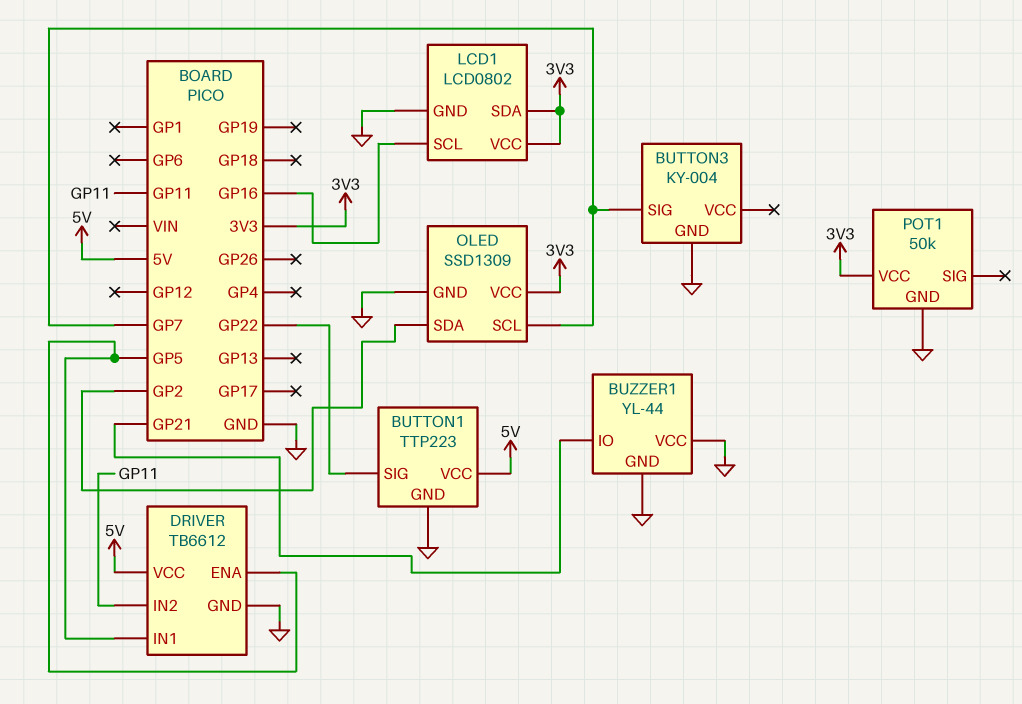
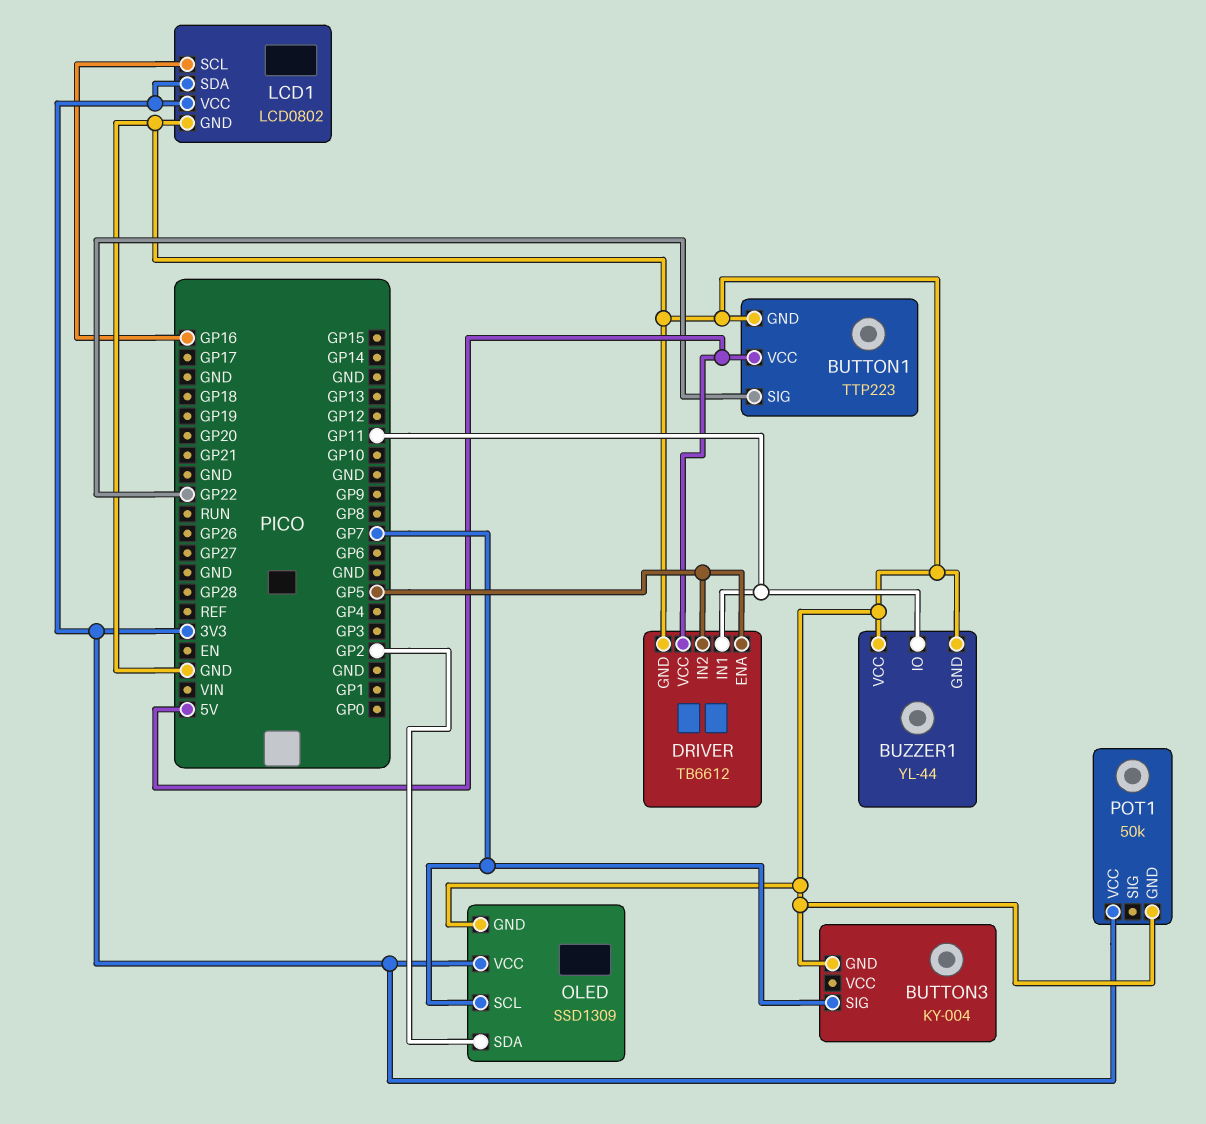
BUZZER1 pin IO: GP21 -> GP11
DRIVER pin IN1: GP5 -> GP11
DRIVER pin IN2: GP11 -> GP5

